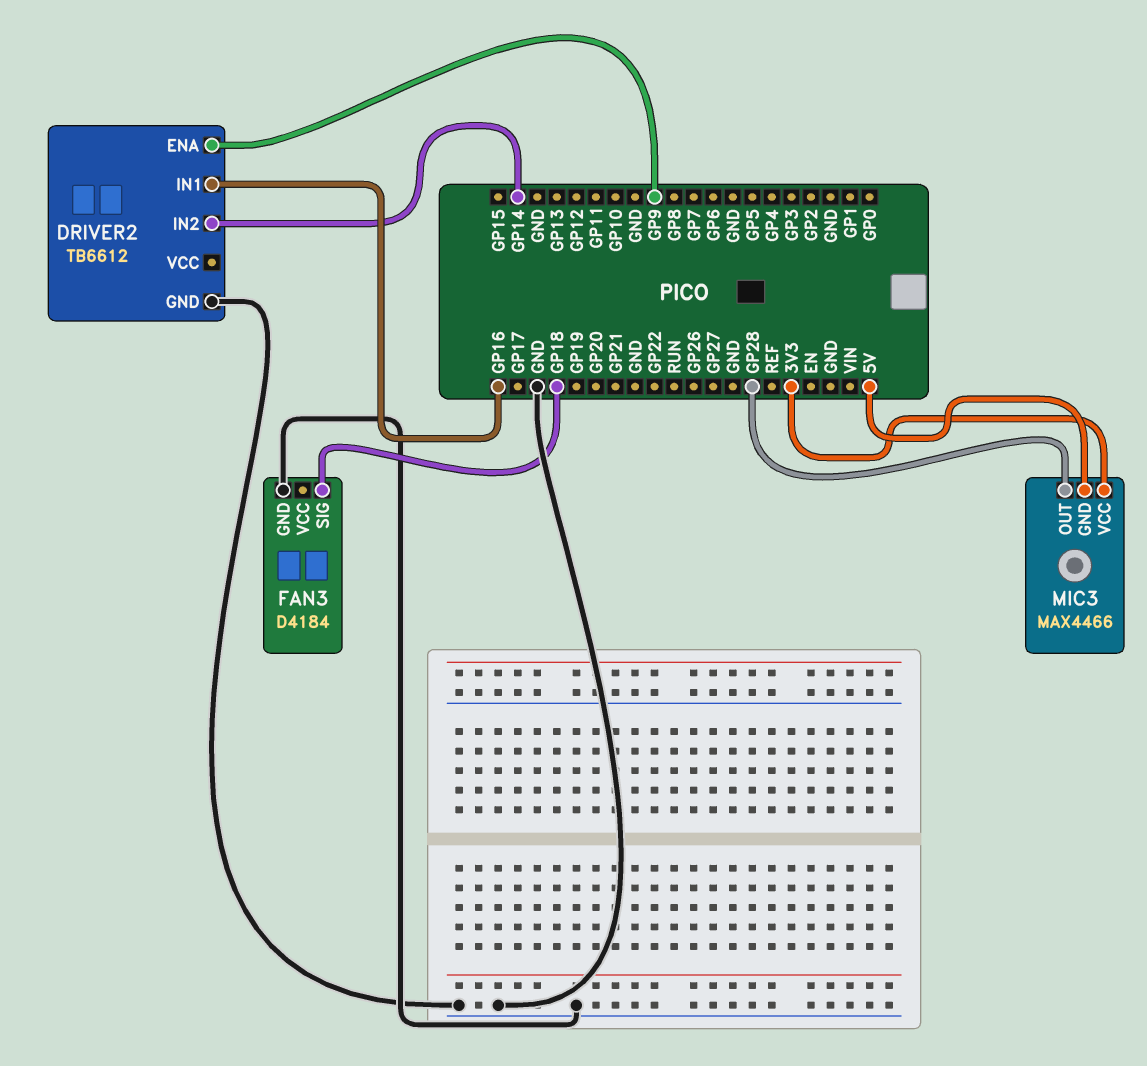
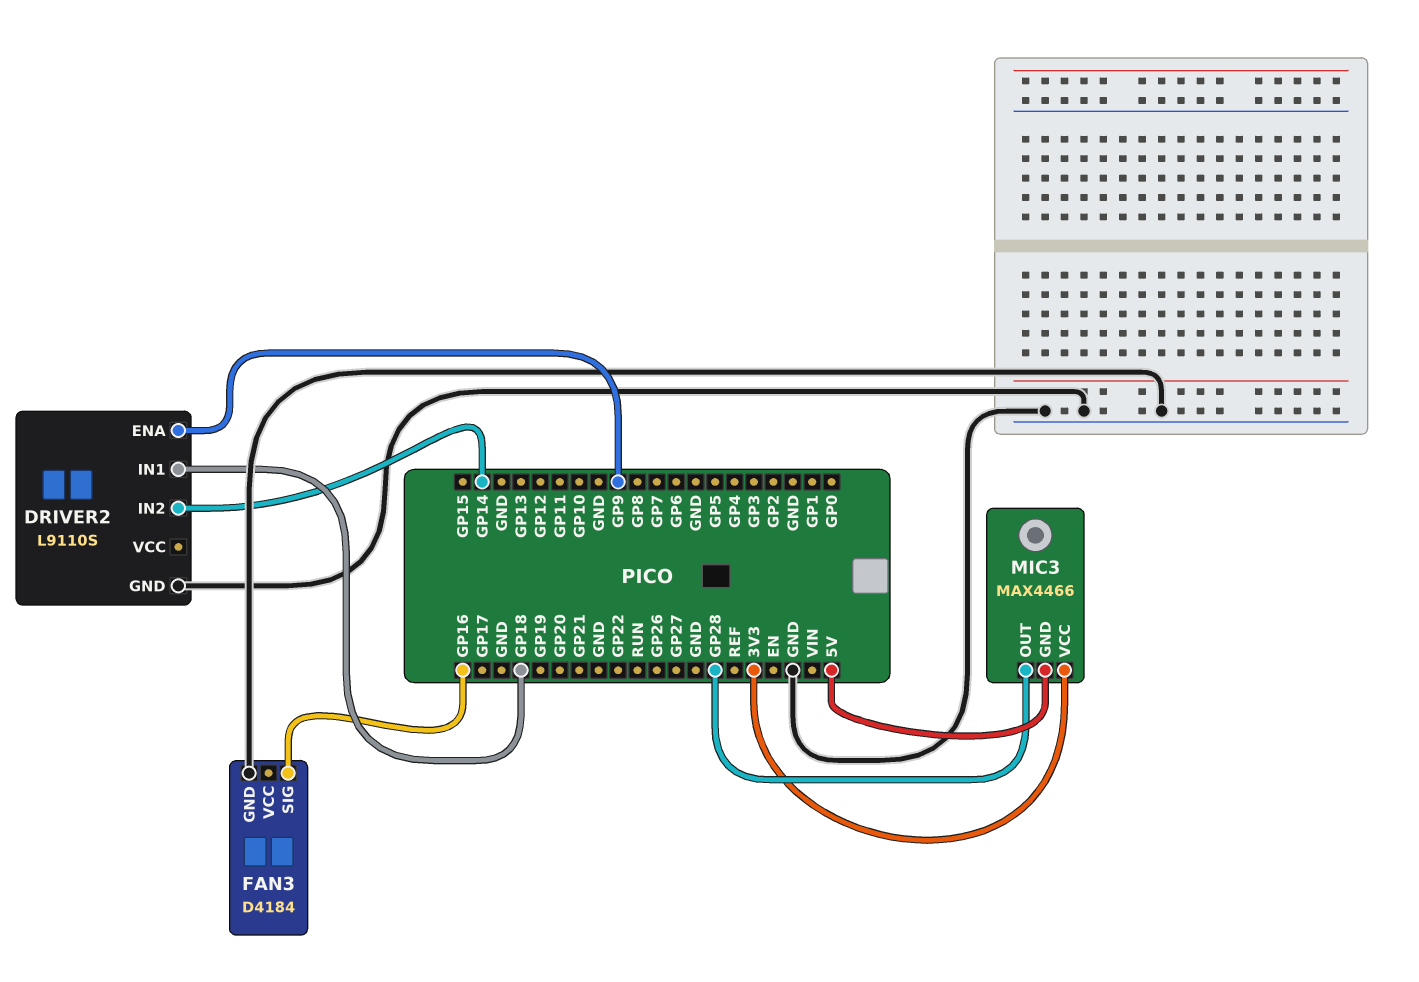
DRIVER2: TB6612 -> L9110S
DRIVER2 pin IN1: GP16 -> GP18
FAN3 pin SIG: GP18 -> GP16

